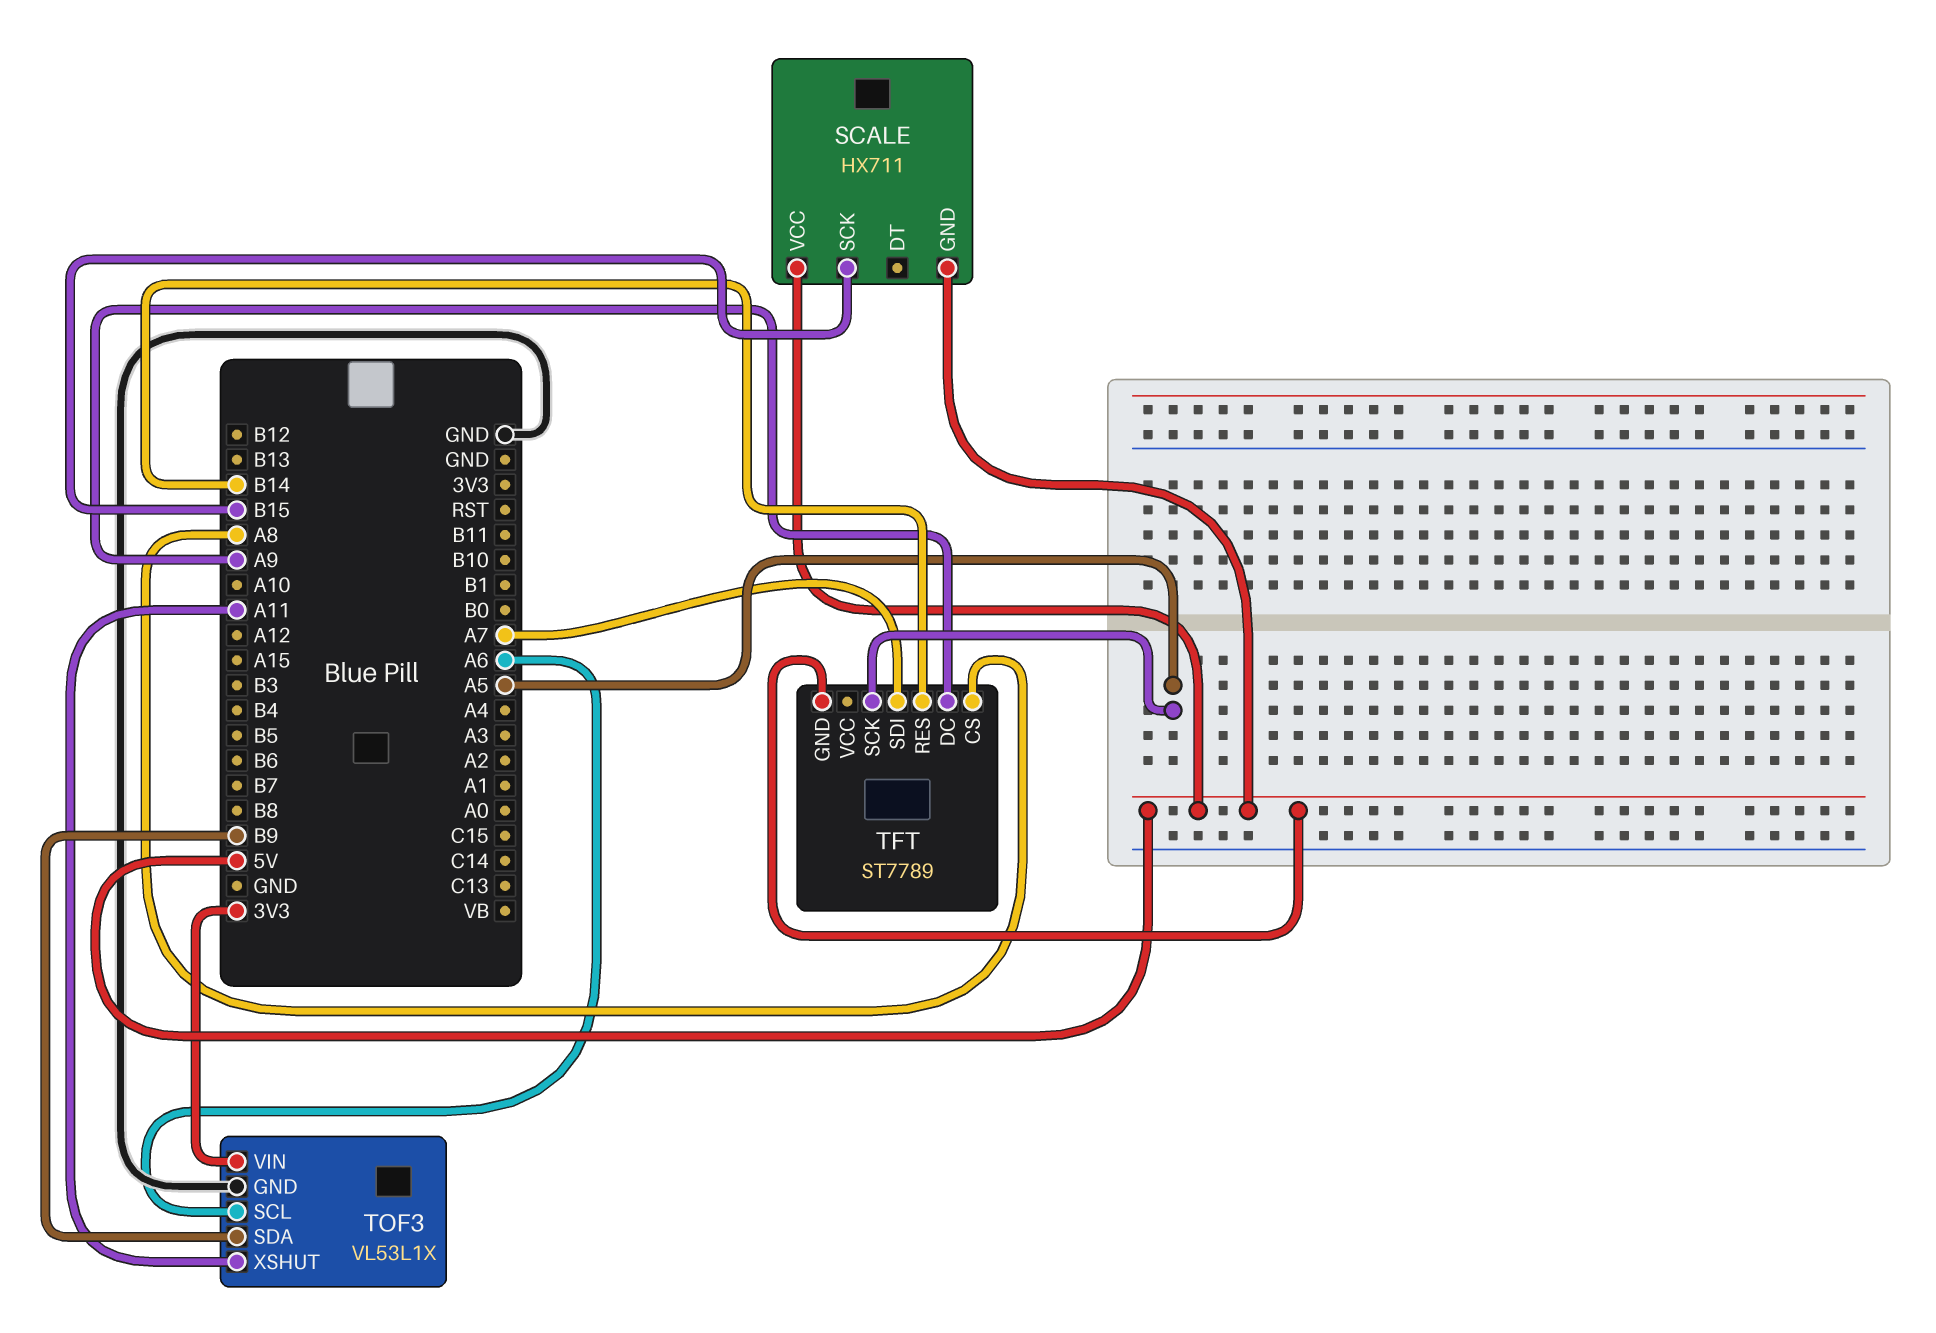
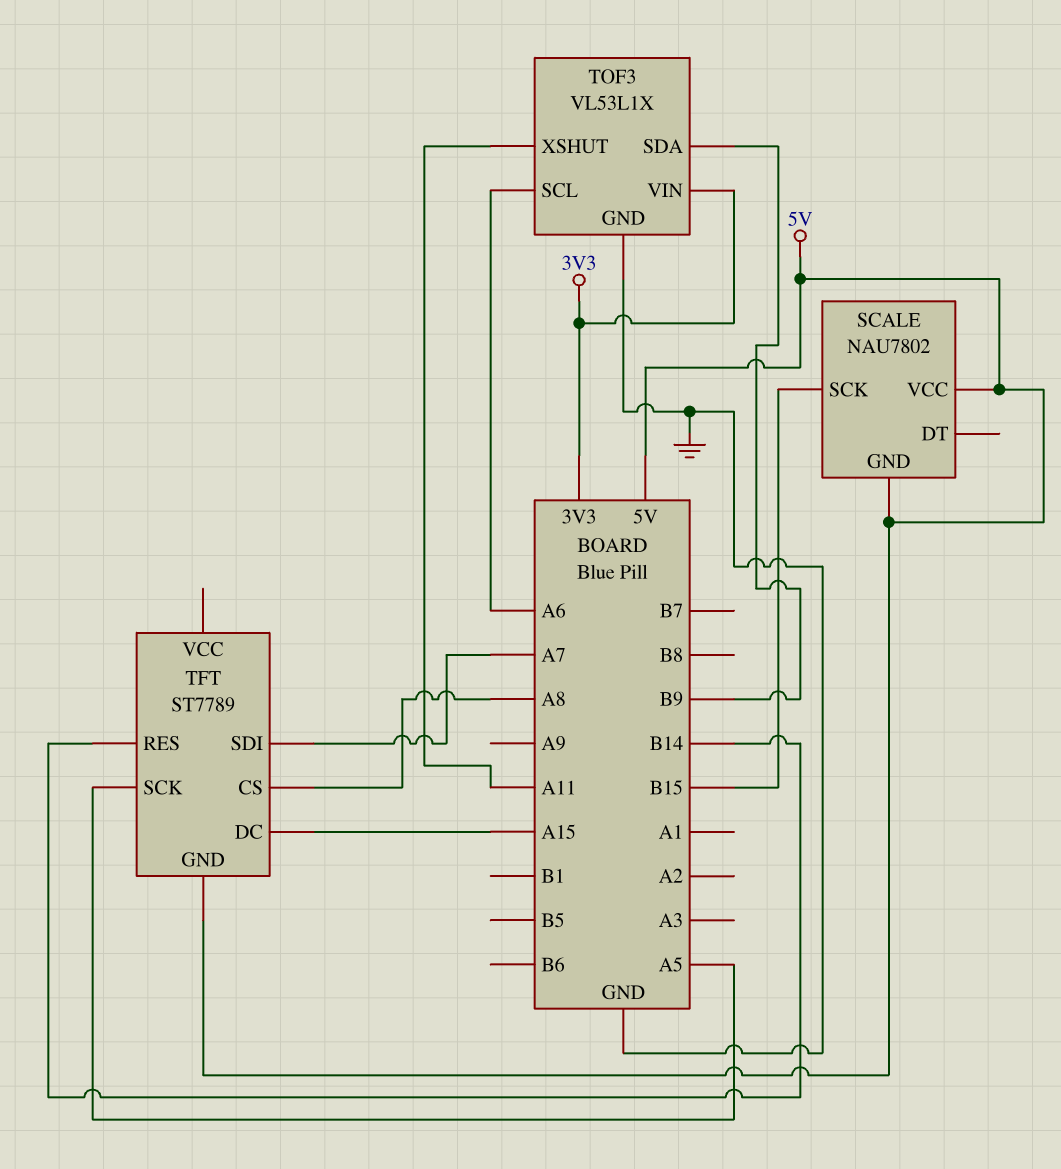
SCALE: HX711 -> NAU7802
TFT pin DC: A9 -> A15

